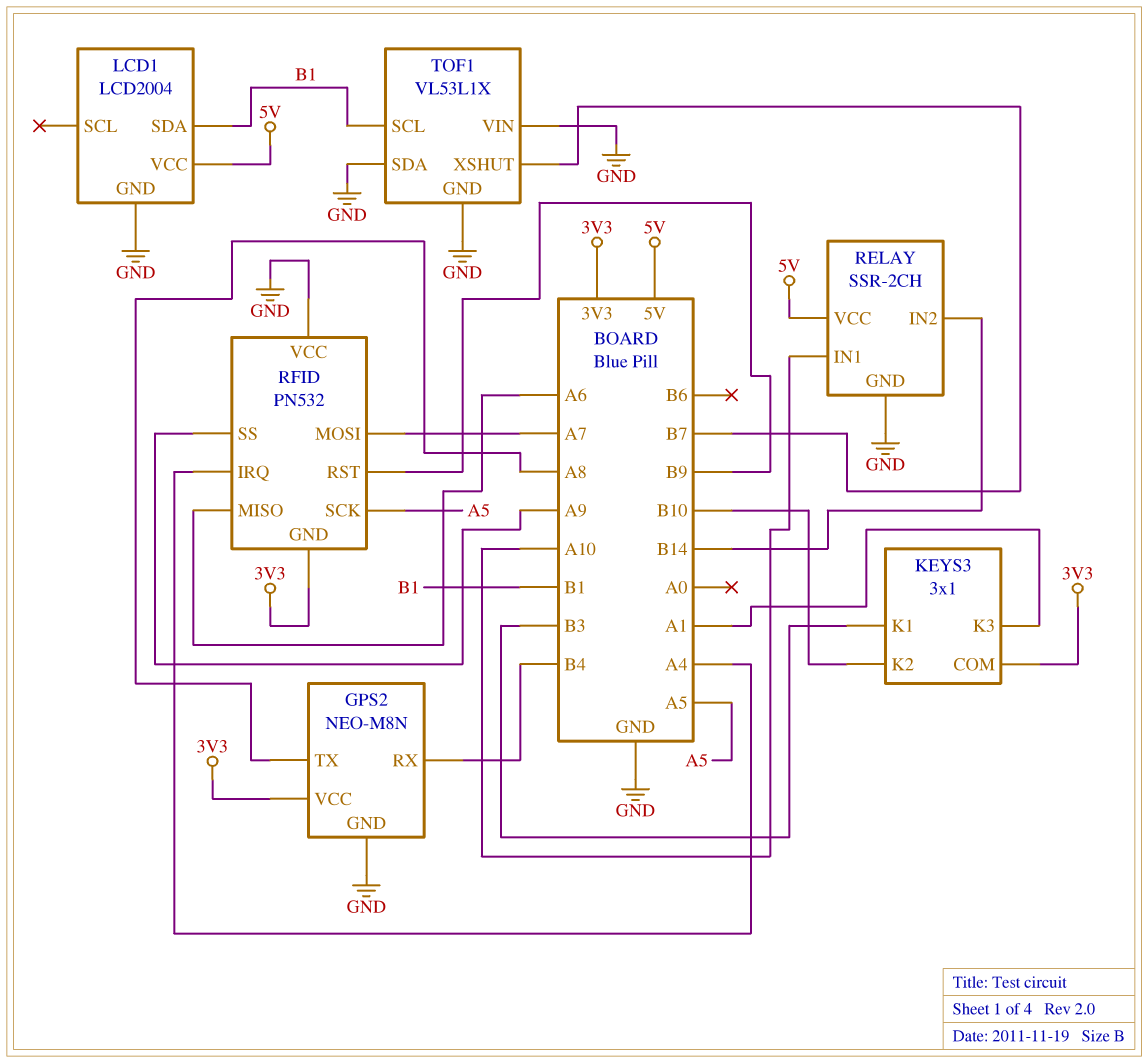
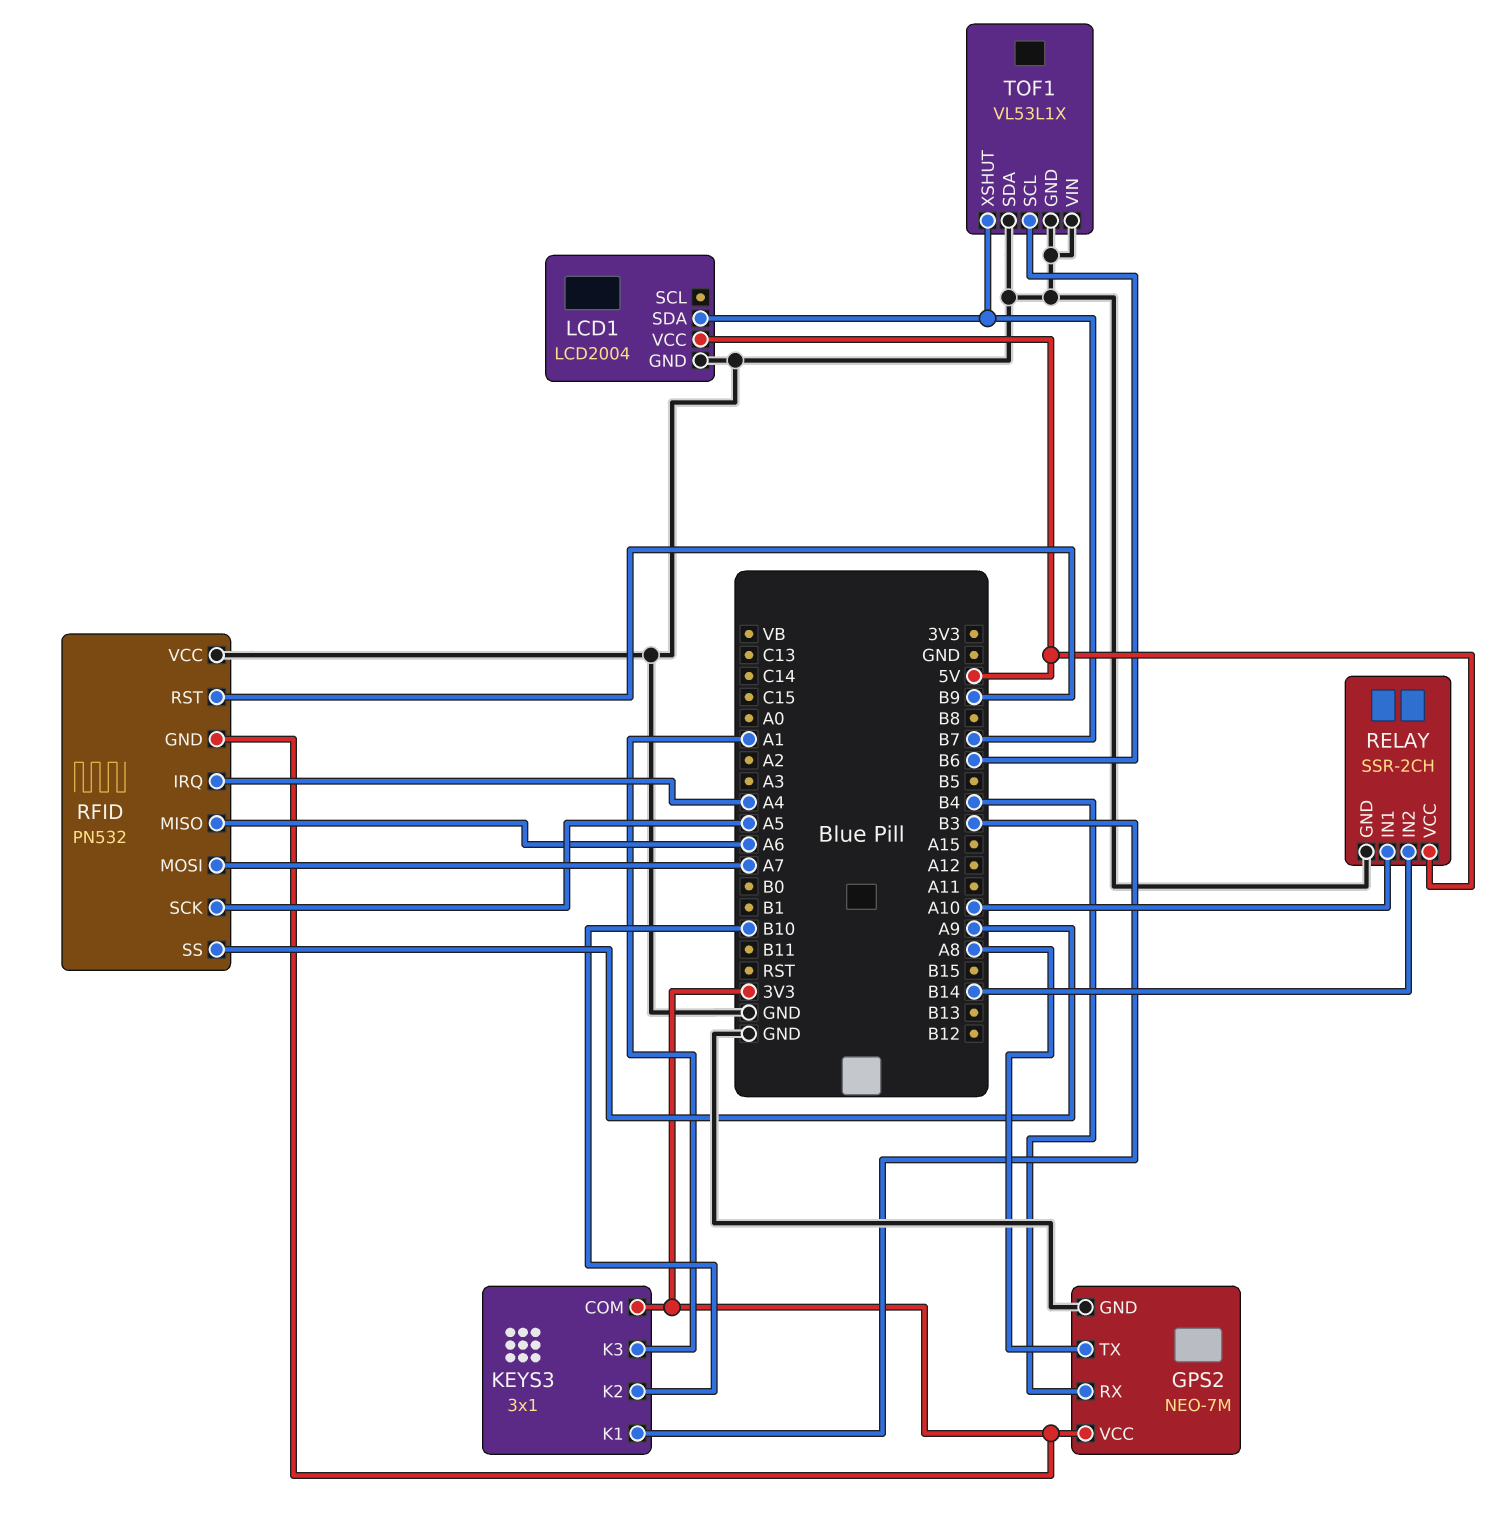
GPS2: NEO-M8N -> NEO-7M
LCD1 pin SDA: B1 -> B7
TOF1 pin SCL: B1 -> B6

